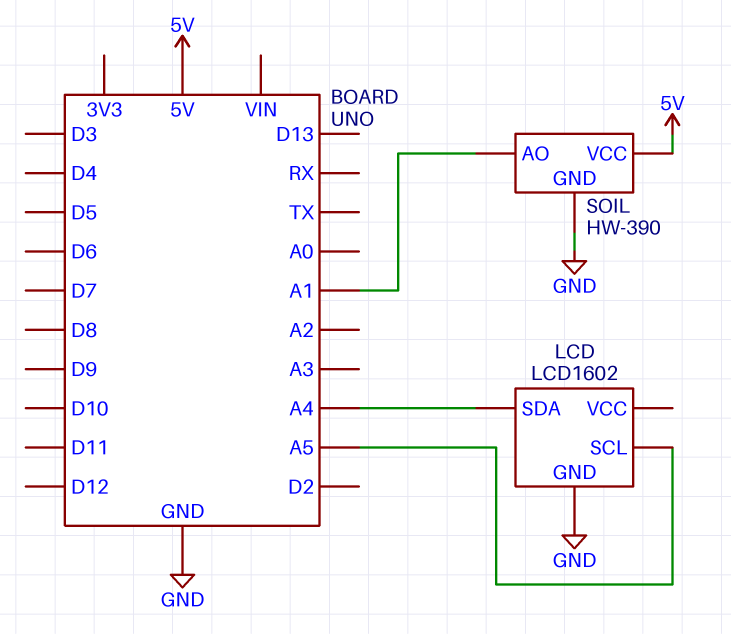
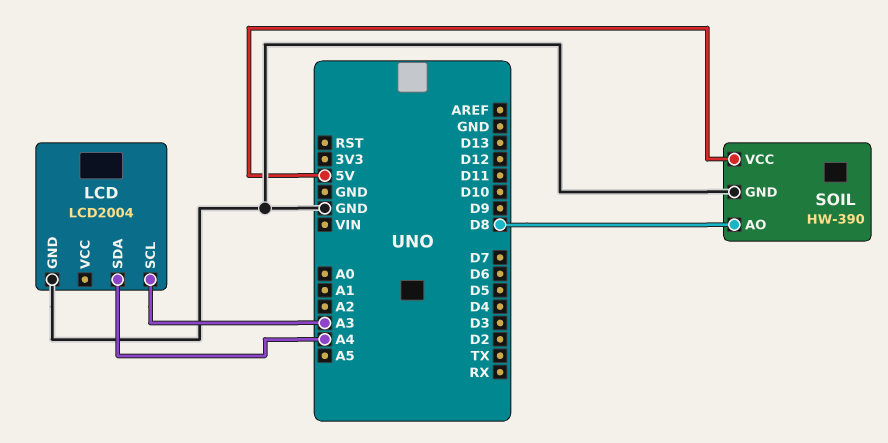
LCD: LCD1602 -> LCD2004
LCD pin SCL: A5 -> A3
SOIL pin AO: A1 -> D8

